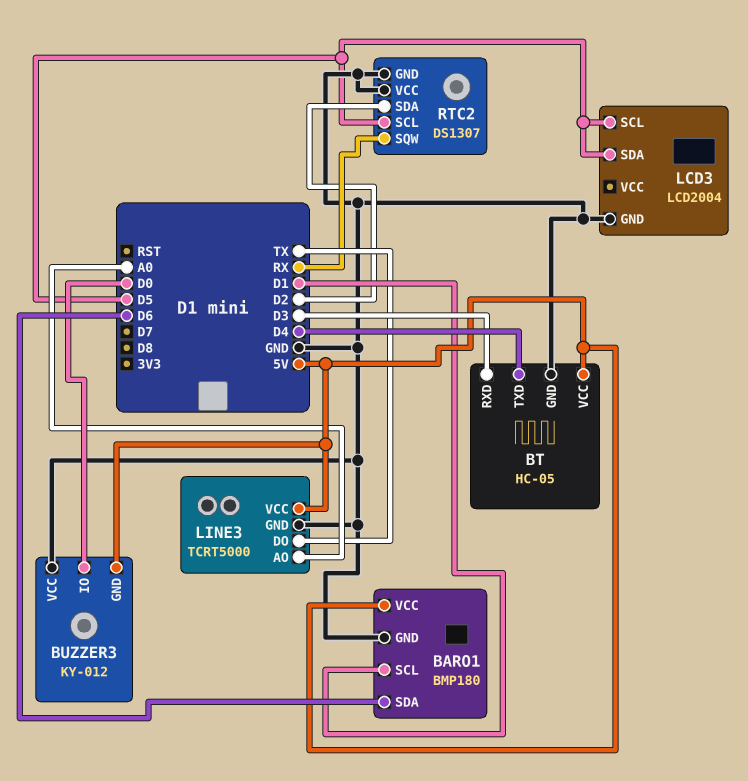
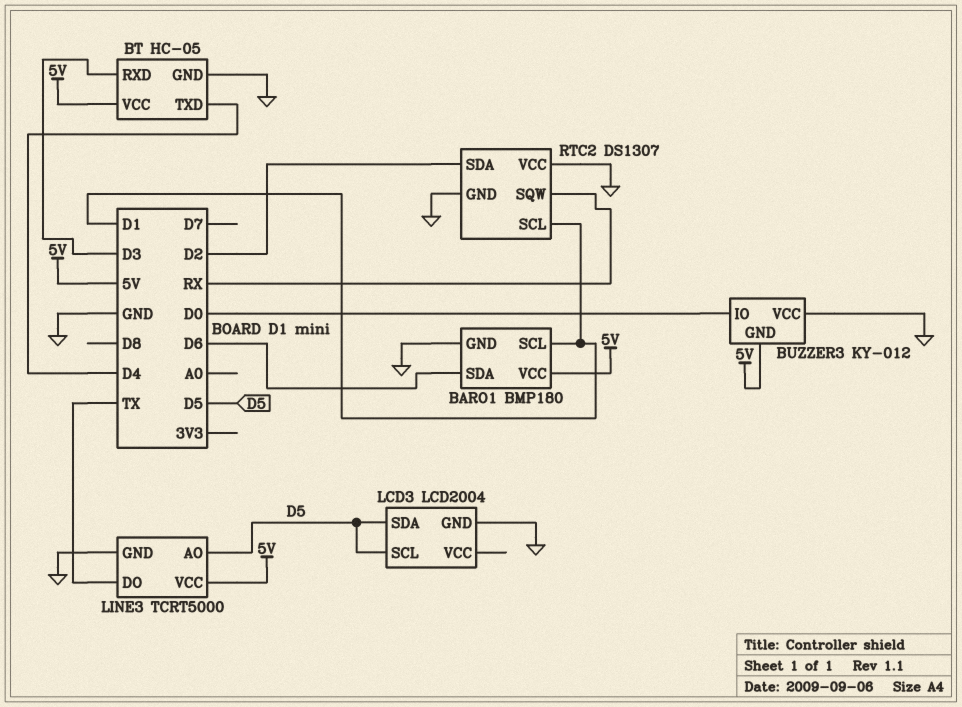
LINE3 pin AO: A0 -> D5
RTC2 pin SCL: D5 -> D1

